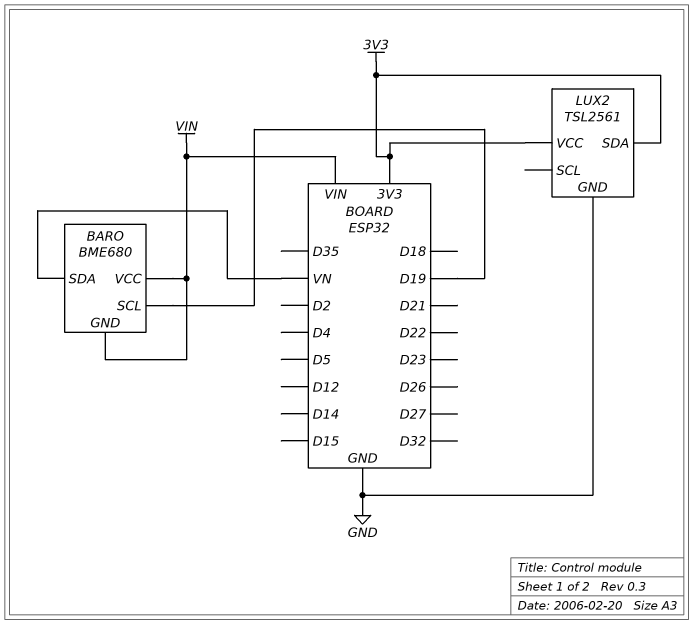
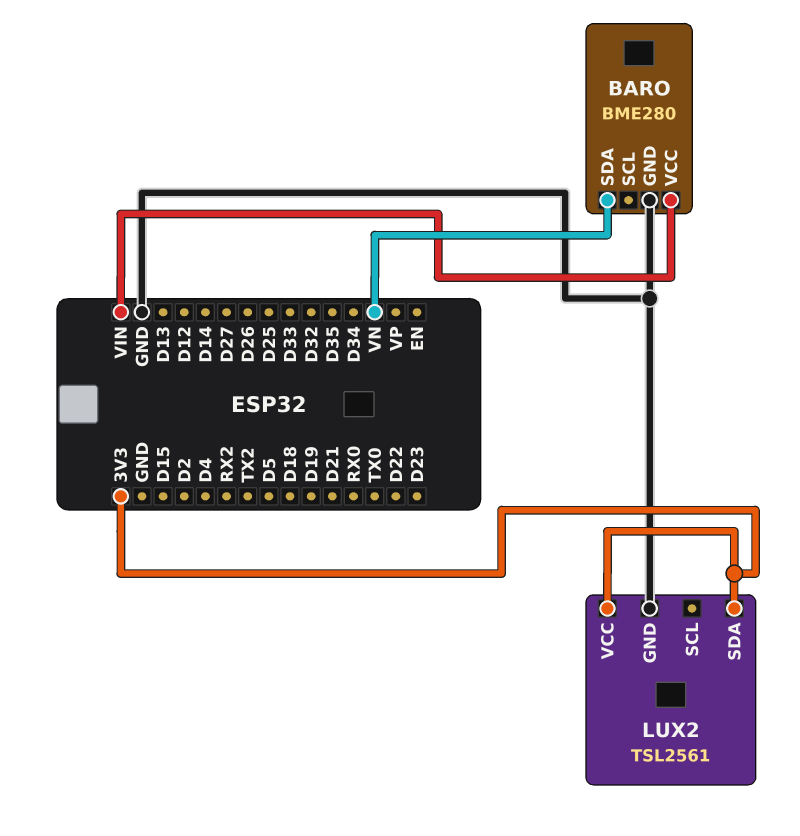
BARO: BME680 -> BME280
BARO pin GND: VIN -> GND
BARO pin SCL: D19 -> none

